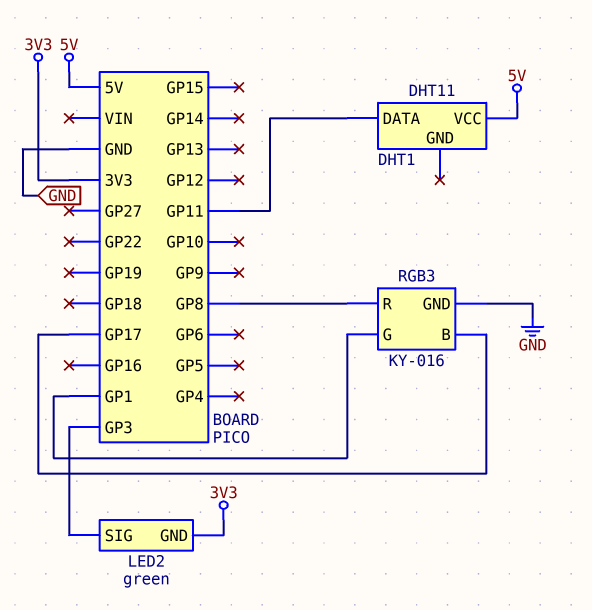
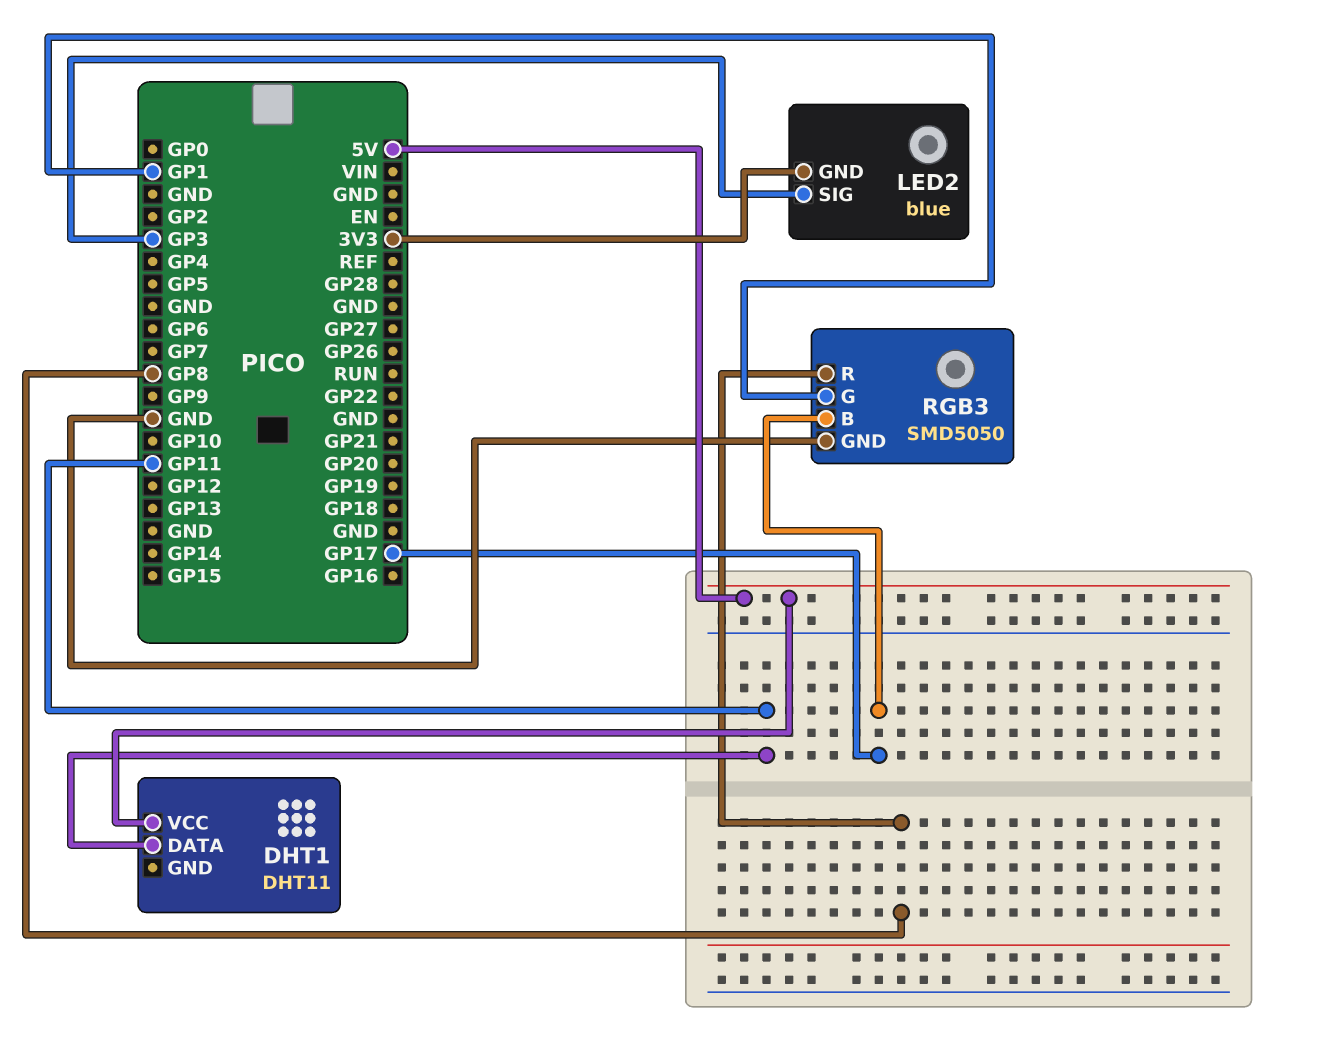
LED2: green -> blue
RGB3: KY-016 -> SMD5050

